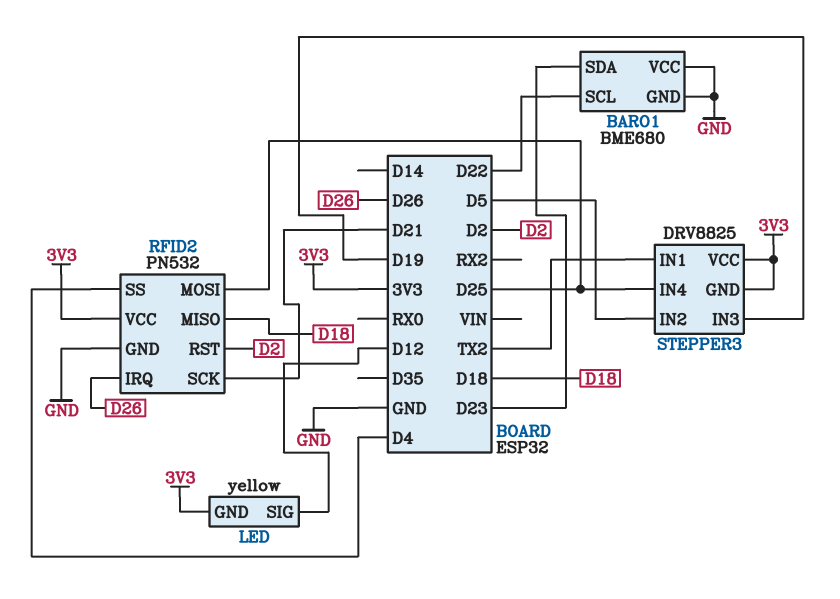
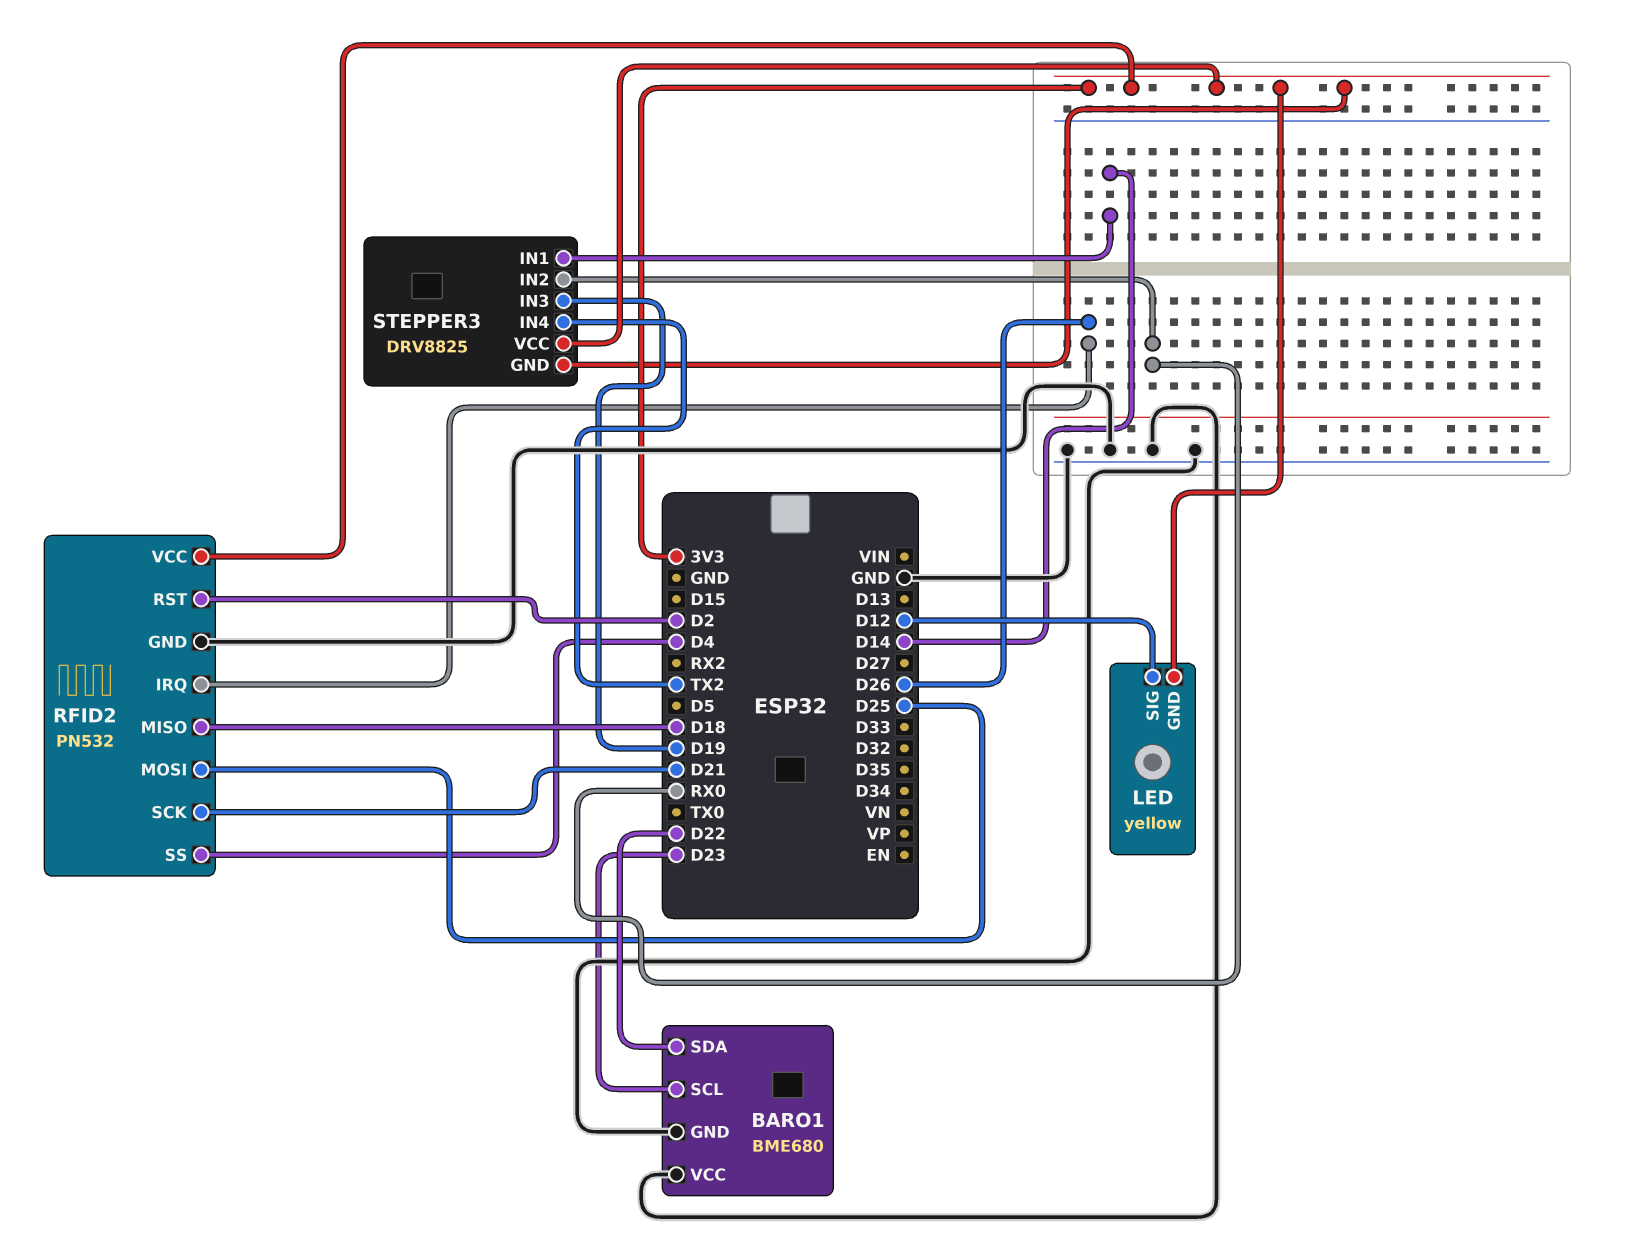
BARO1 pin SCL: D22 -> D23
BARO1 pin SDA: D23 -> D22
STEPPER3 pin IN1: TX2 -> D14
STEPPER3 pin IN2: D5 -> RX0
STEPPER3 pin IN4: D25 -> TX2

